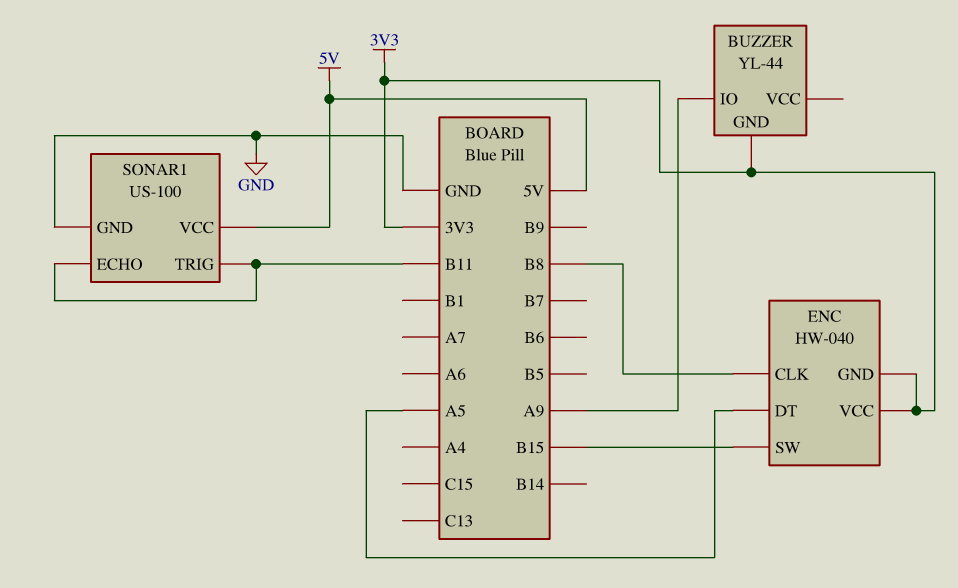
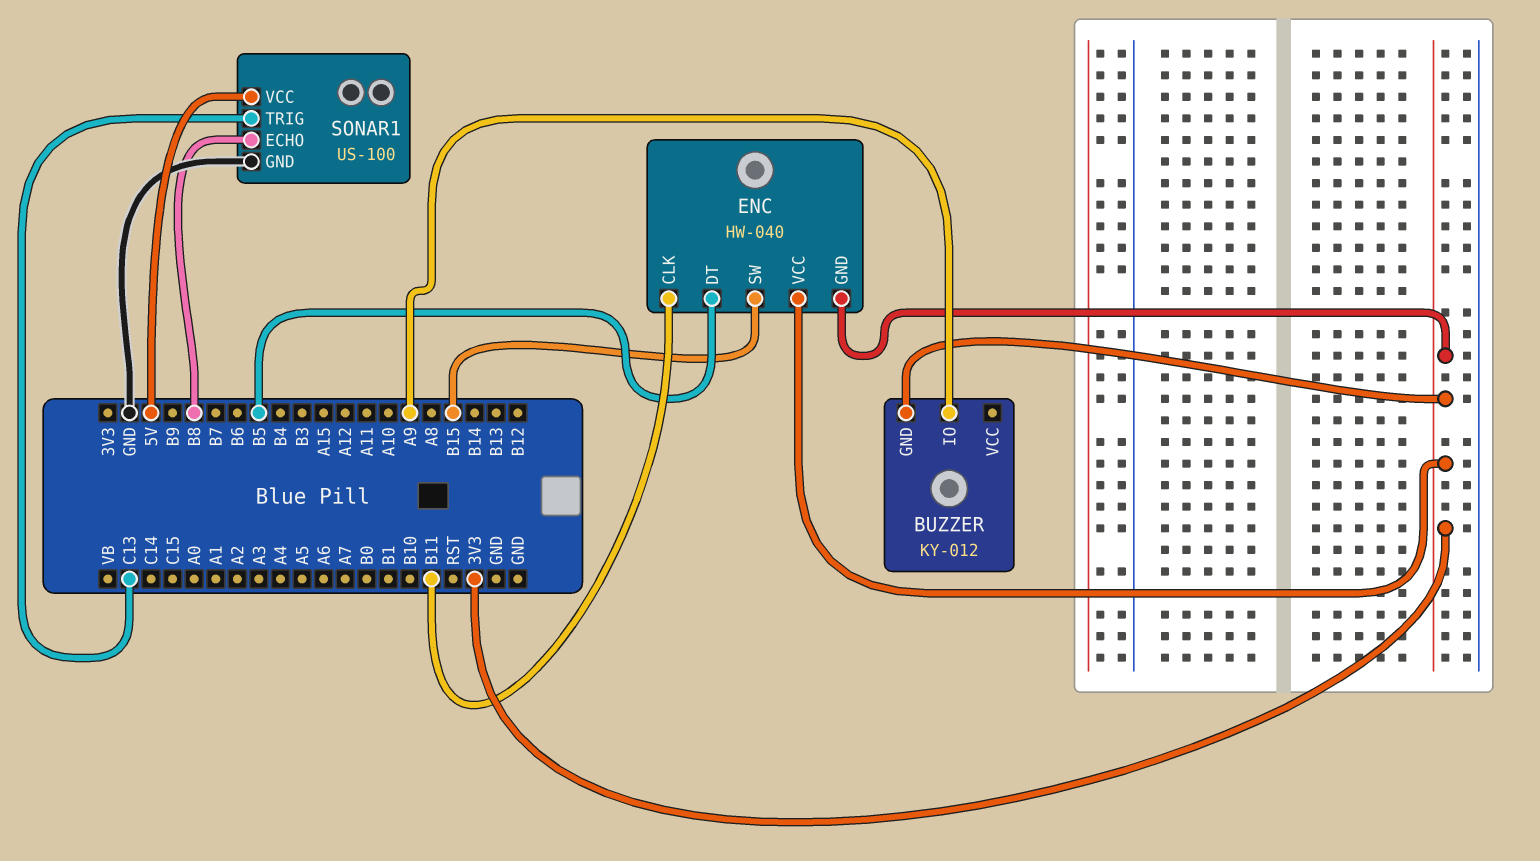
BUZZER: YL-44 -> KY-012
ENC pin CLK: B8 -> B11
ENC pin DT: A5 -> B5
SONAR1 pin ECHO: B11 -> B8
SONAR1 pin TRIG: B11 -> C13

